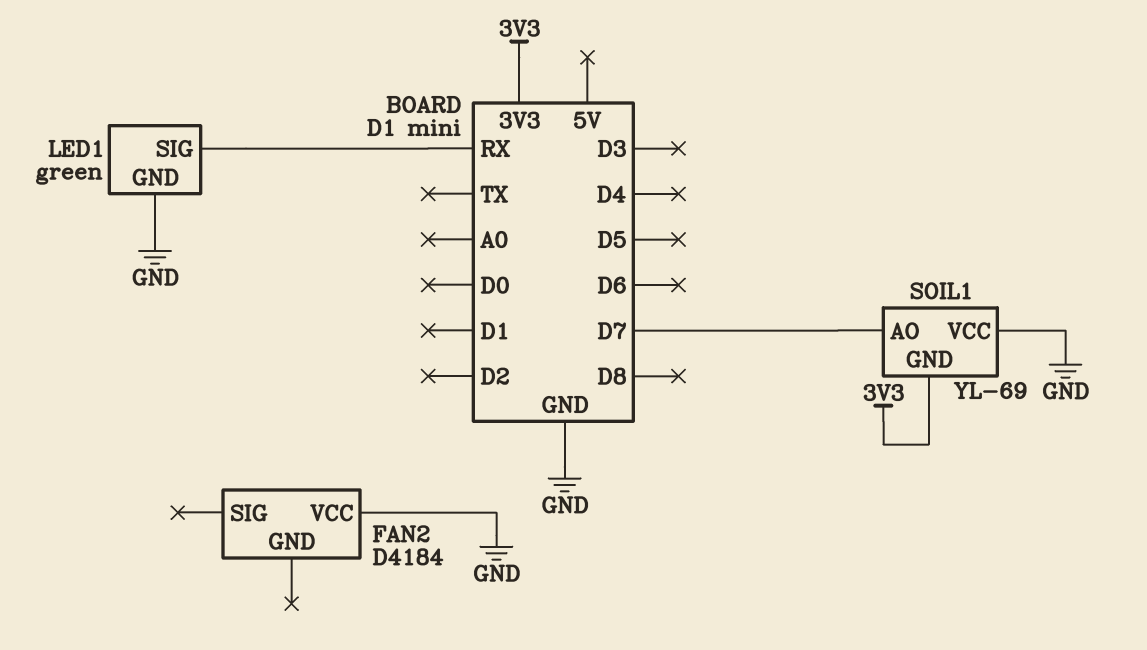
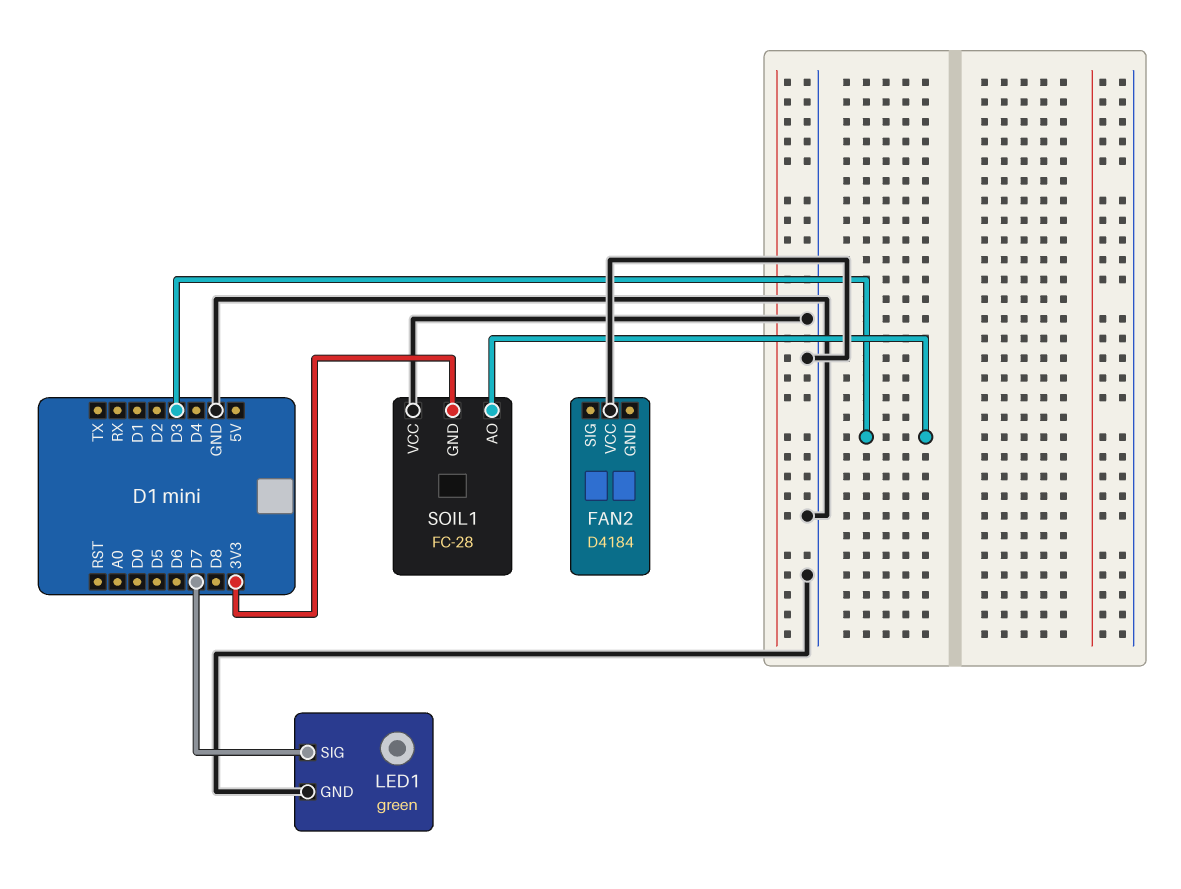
LED1 pin SIG: RX -> D7
SOIL1: YL-69 -> FC-28
SOIL1 pin AO: D7 -> D3

